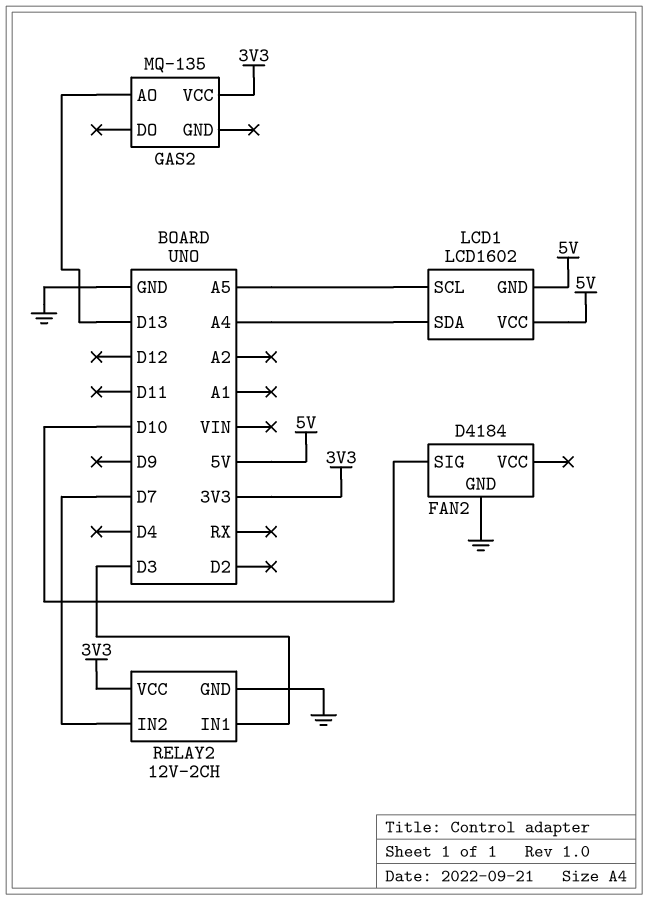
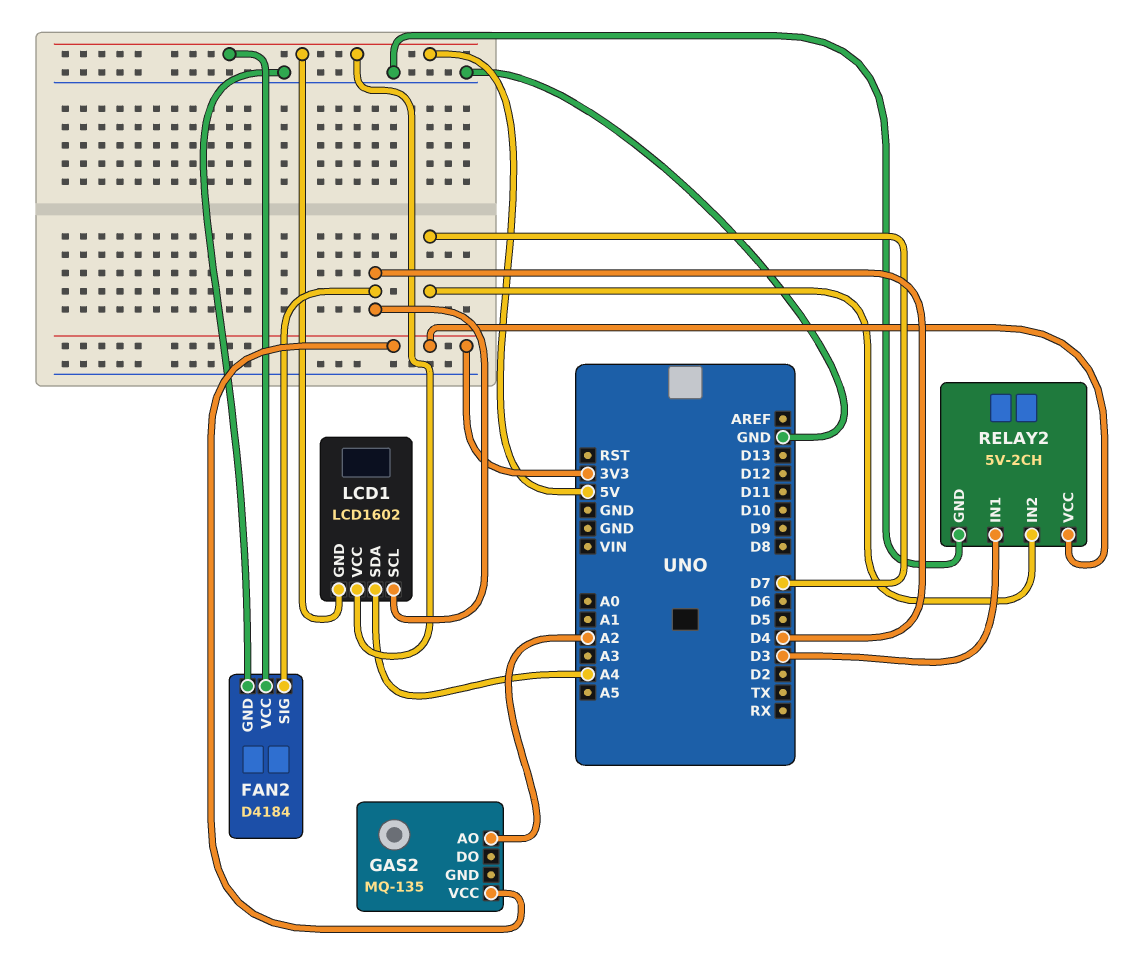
FAN2 pin SIG: D10 -> D4
FAN2 pin VCC: none -> 5V
GAS2 pin AO: D13 -> A2
LCD1 pin SCL: A5 -> D4
RELAY2: 12V-2CH -> 5V-2CH

